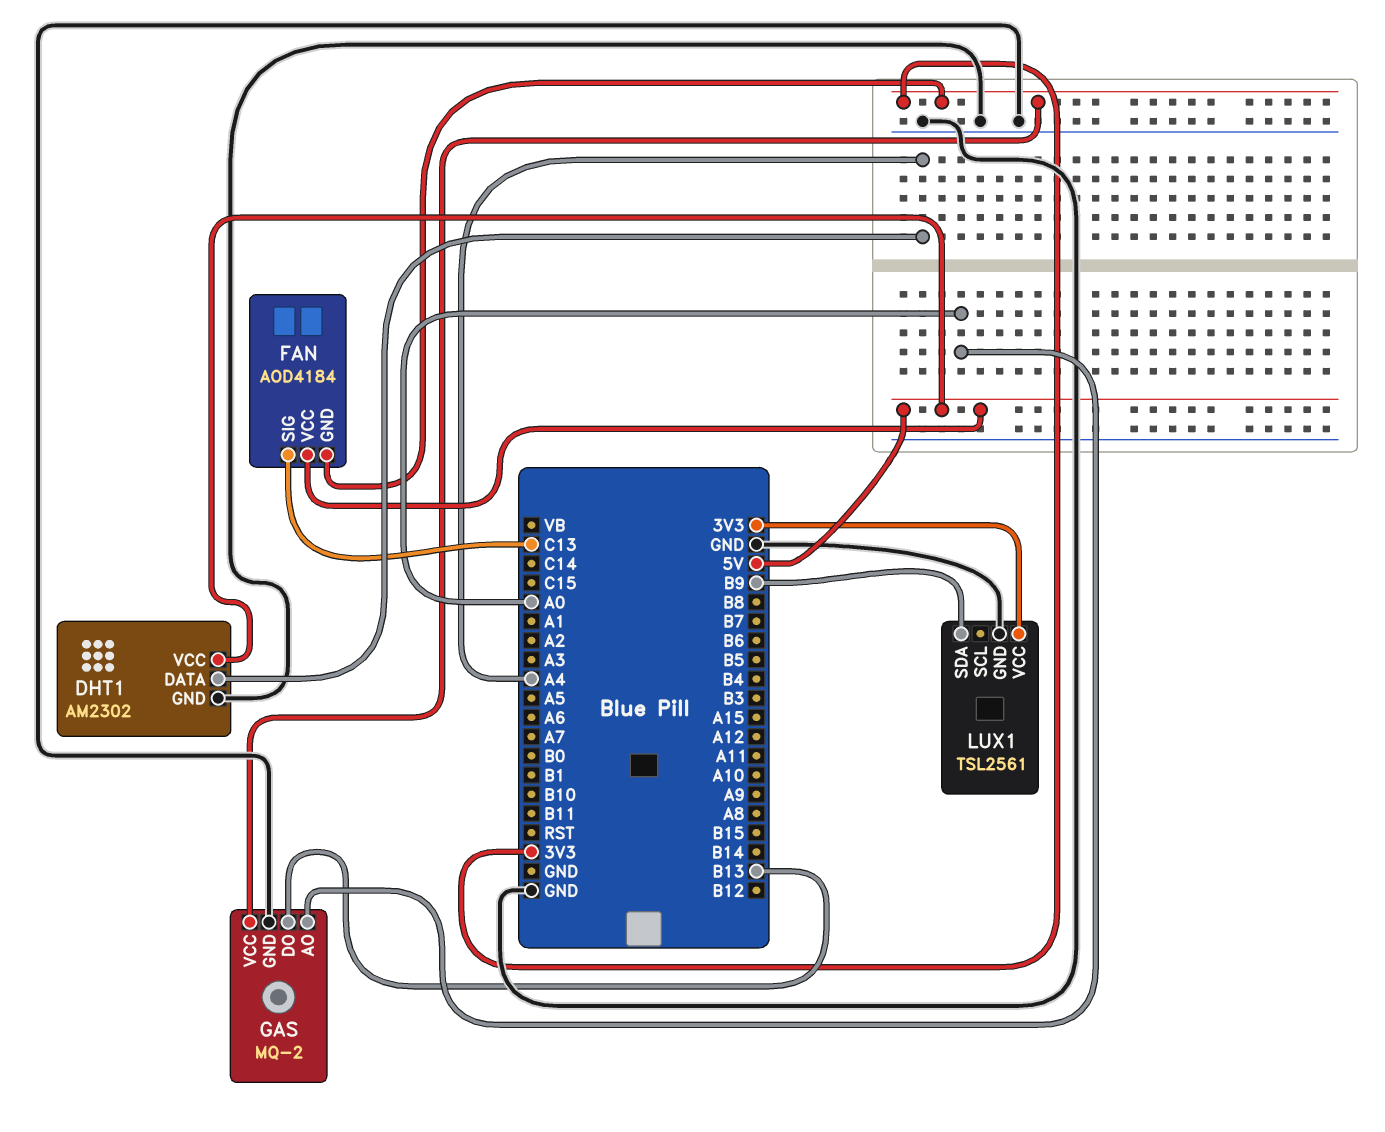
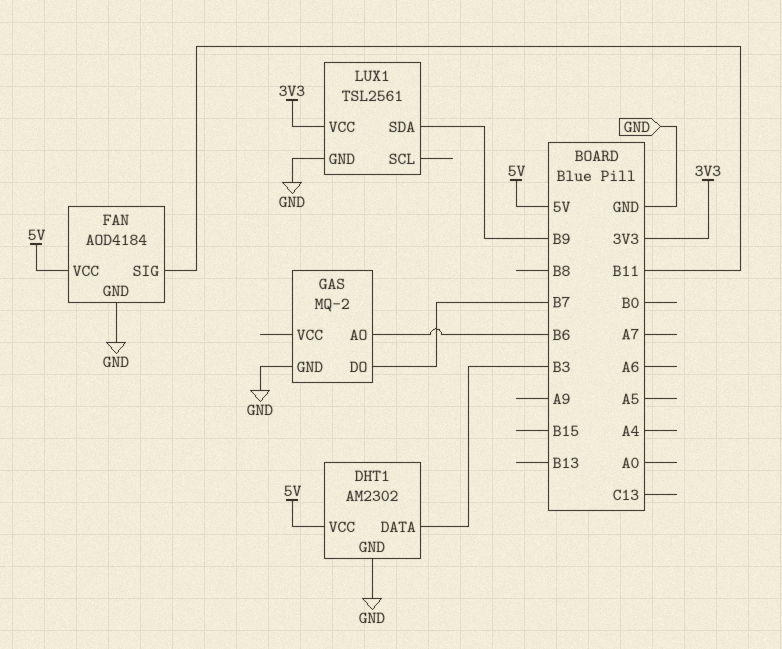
DHT1 pin DATA: A4 -> B3
FAN pin GND: 3V3 -> GND
FAN pin SIG: C13 -> B11
GAS pin AO: A0 -> B6
GAS pin DO: B13 -> B7
GAS pin VCC: 3V3 -> none

